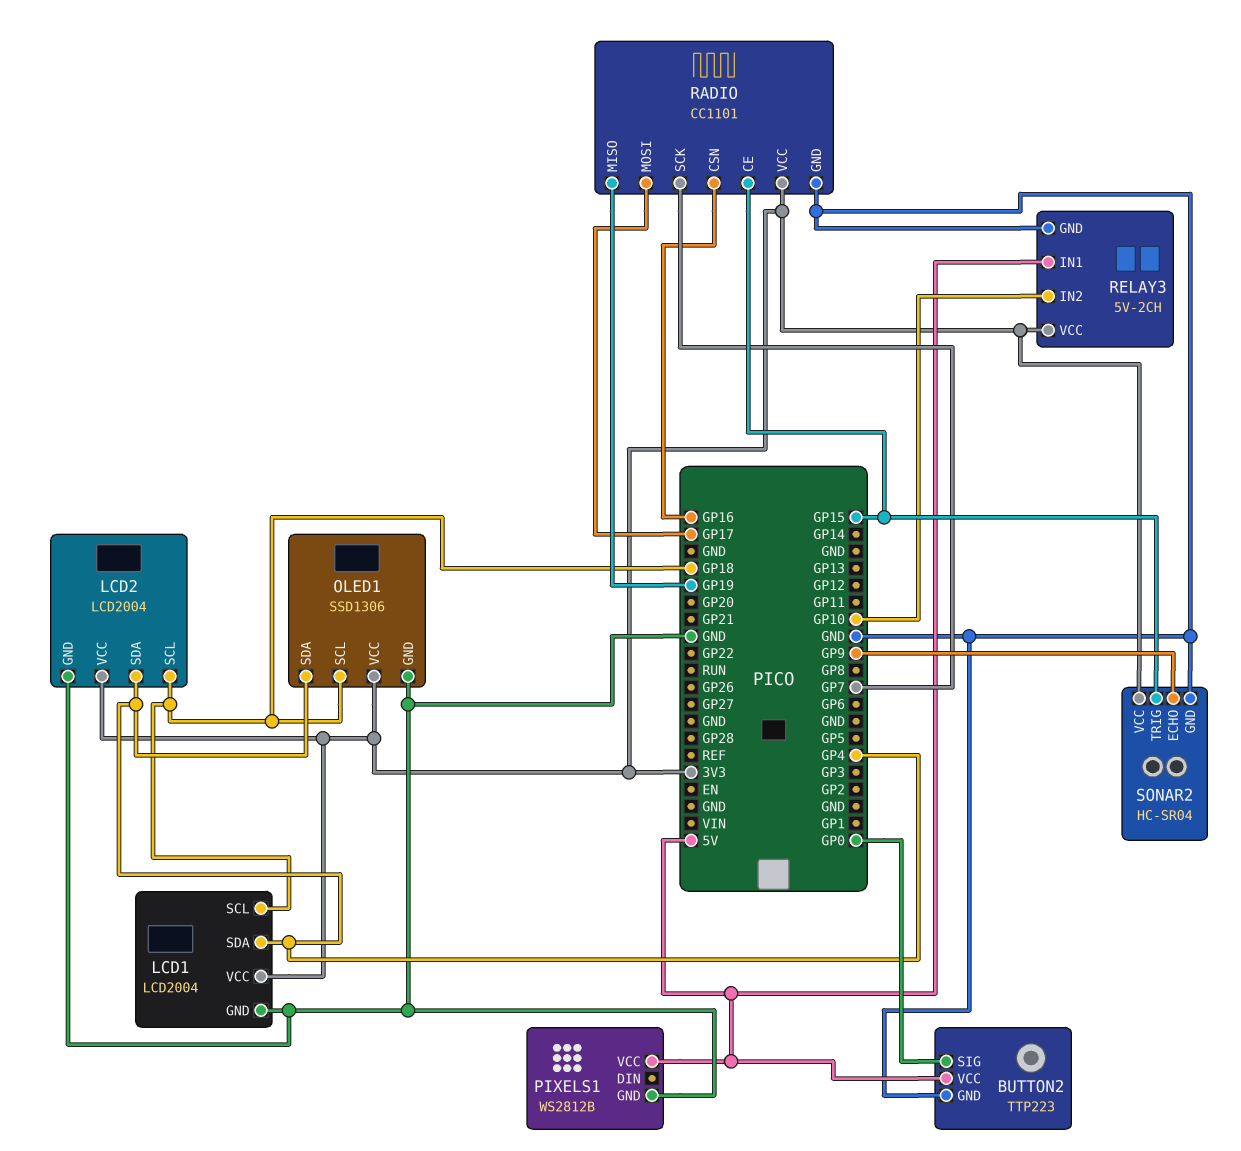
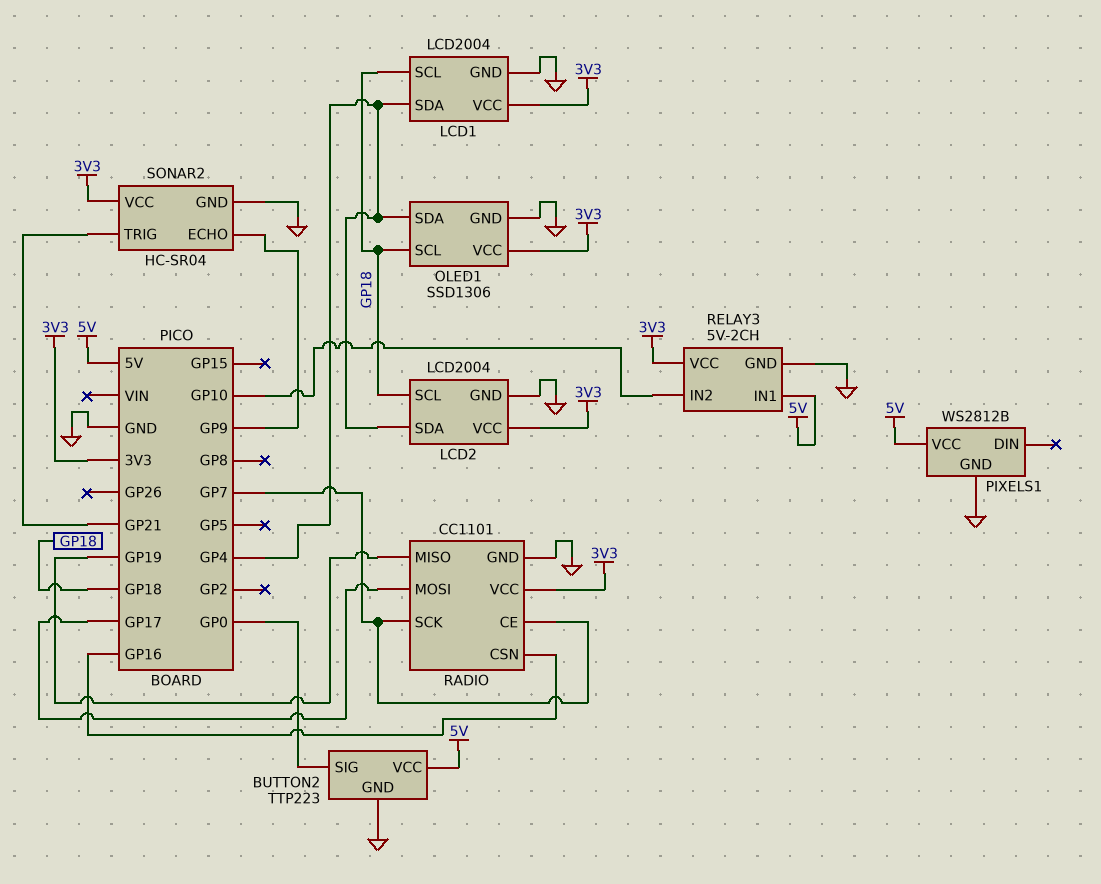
RADIO pin CE: GP15 -> GP7
SONAR2 pin TRIG: GP15 -> GP21

